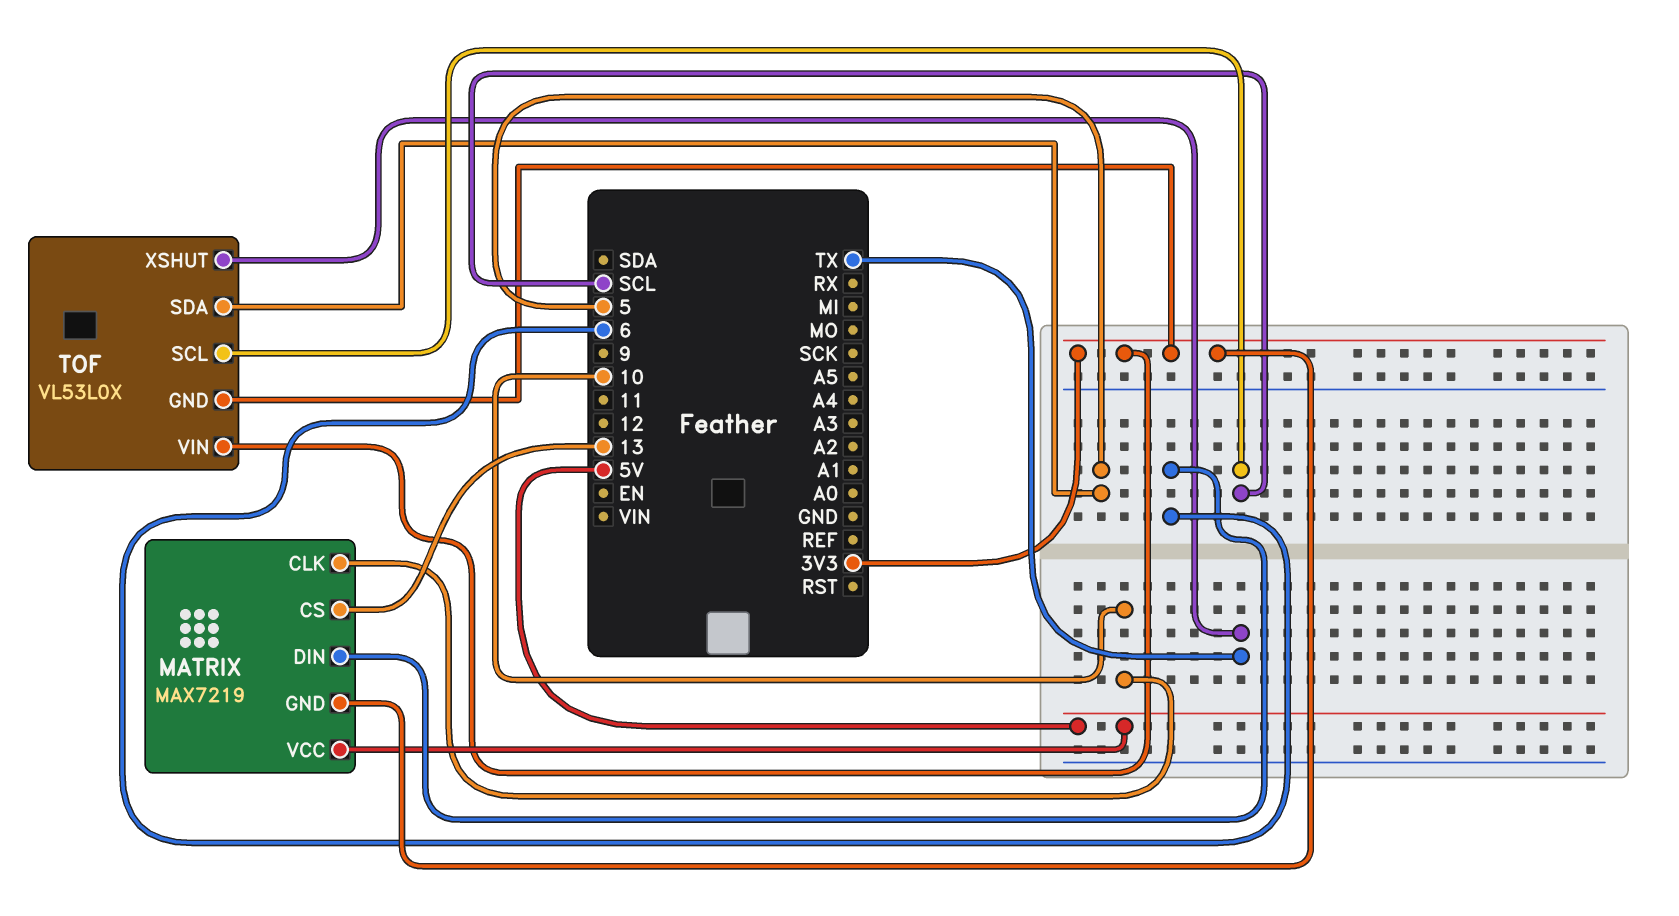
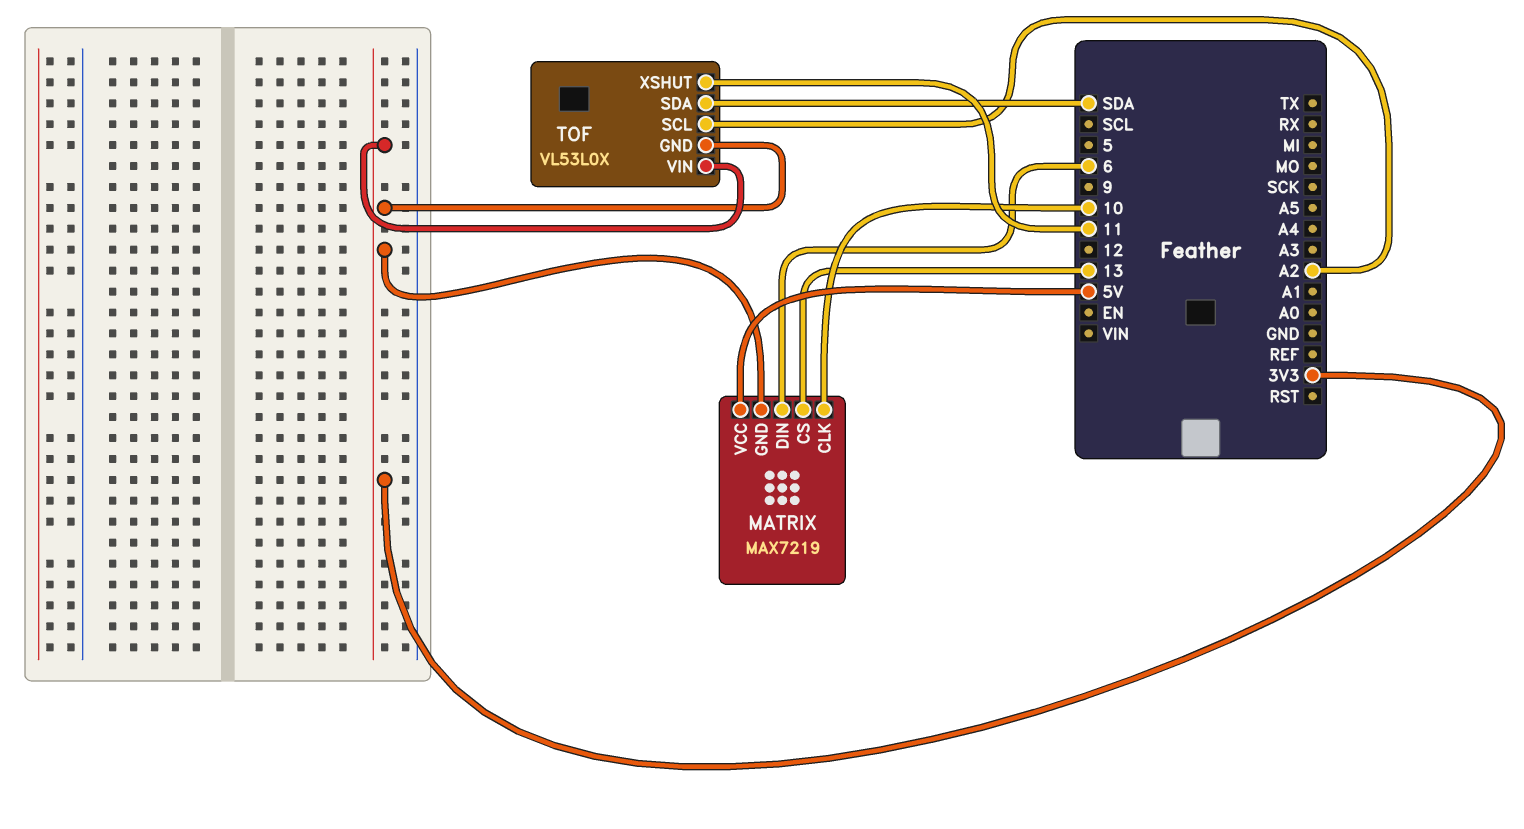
TOF pin SCL: SCL -> A2
TOF pin SDA: 5 -> SDA
TOF pin XSHUT: TX -> 11

